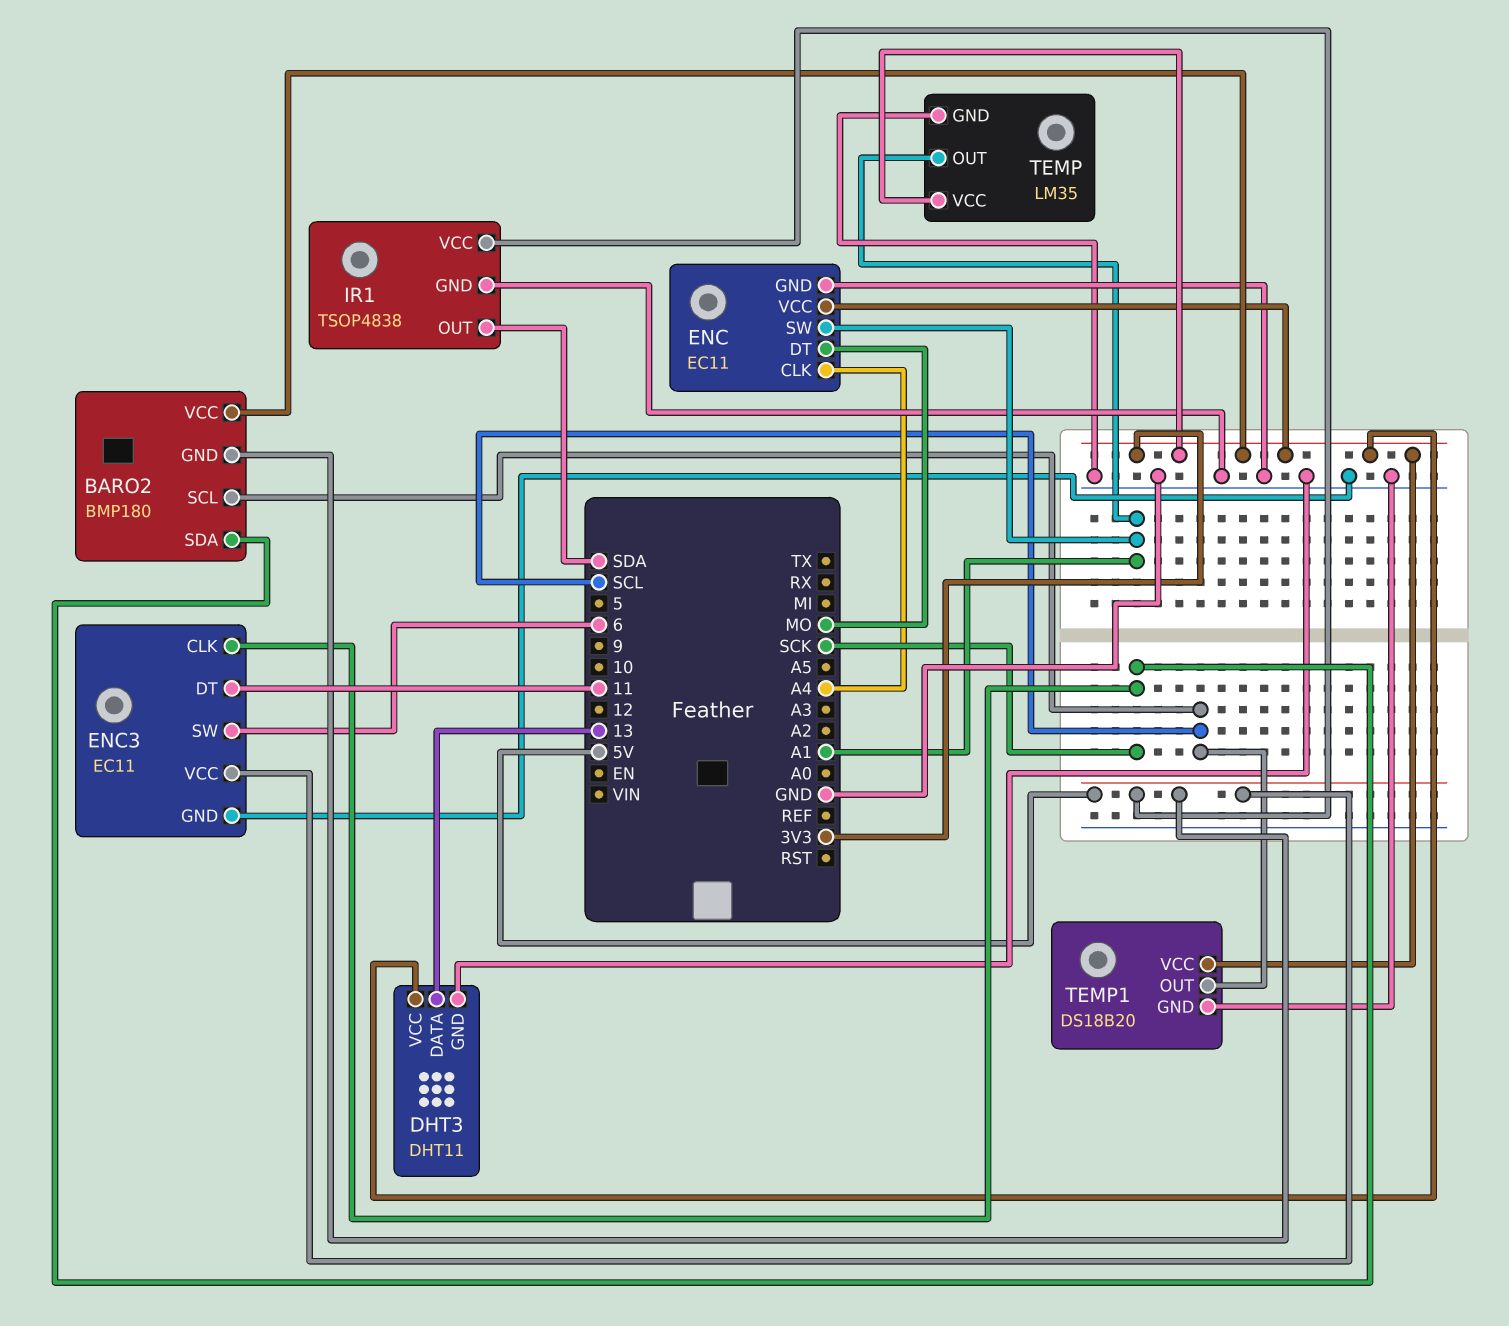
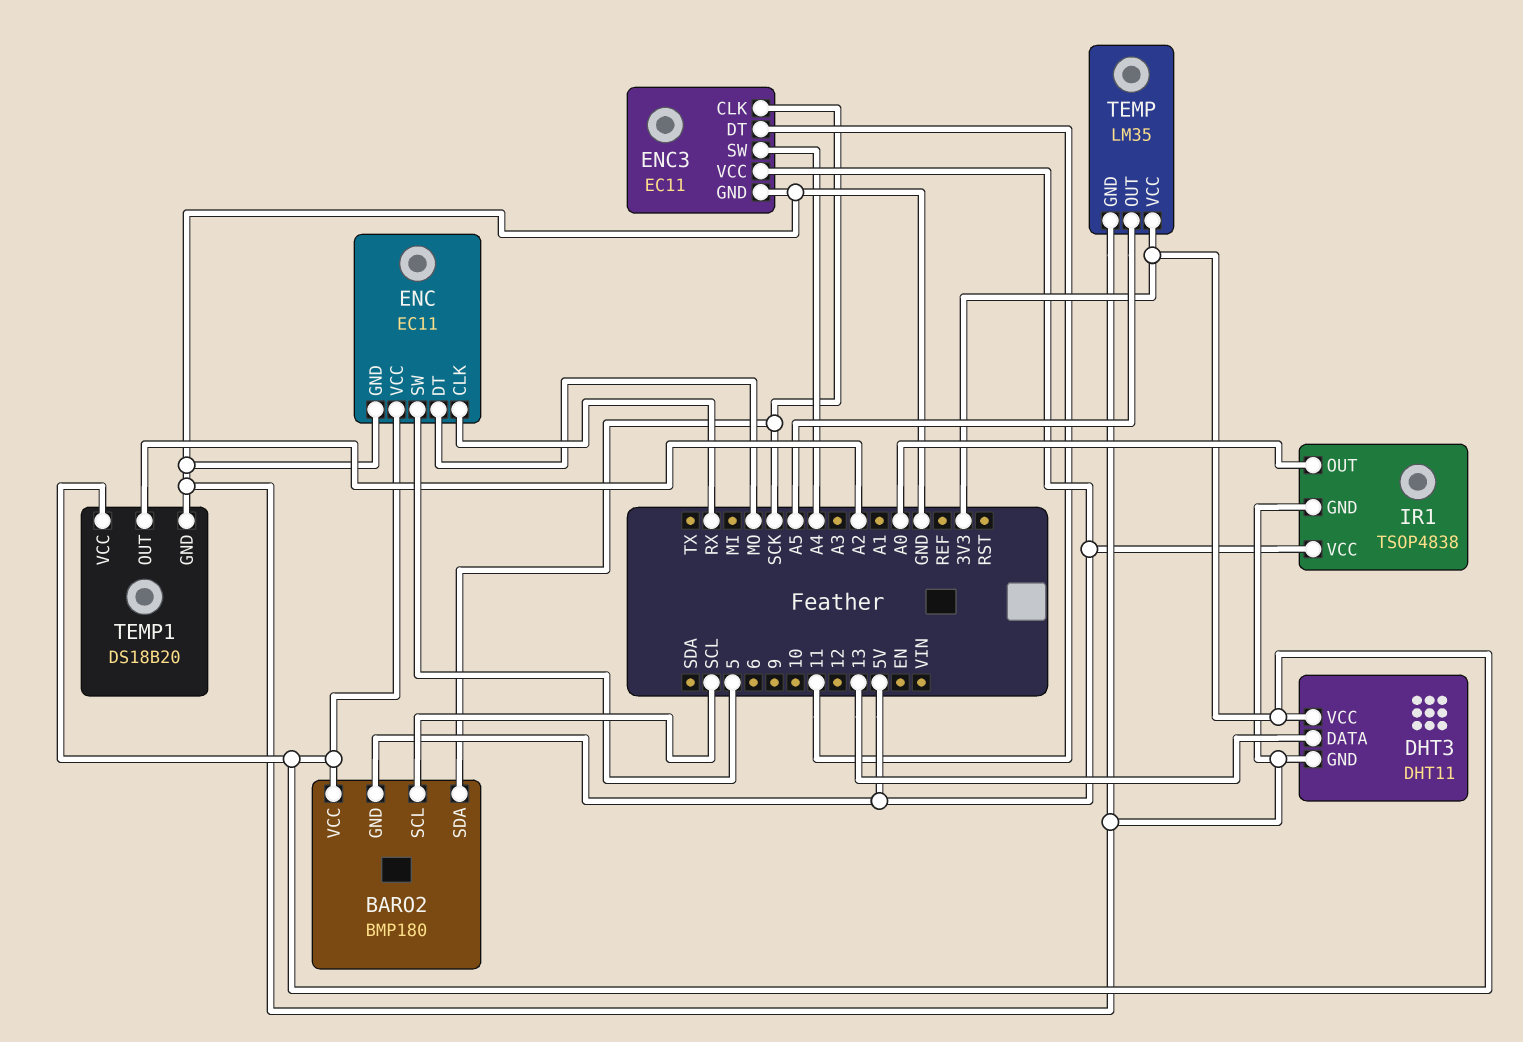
ENC pin CLK: A4 -> RX
ENC pin SW: A1 -> 5
ENC3 pin SW: 6 -> A4
IR1 pin OUT: SDA -> A0
TEMP pin OUT: A1 -> A5
TEMP1 pin OUT: SCL -> A2

